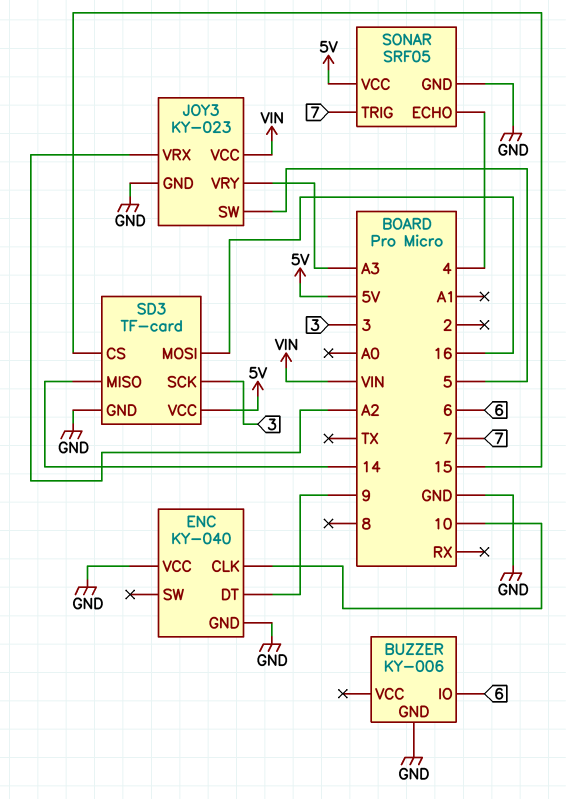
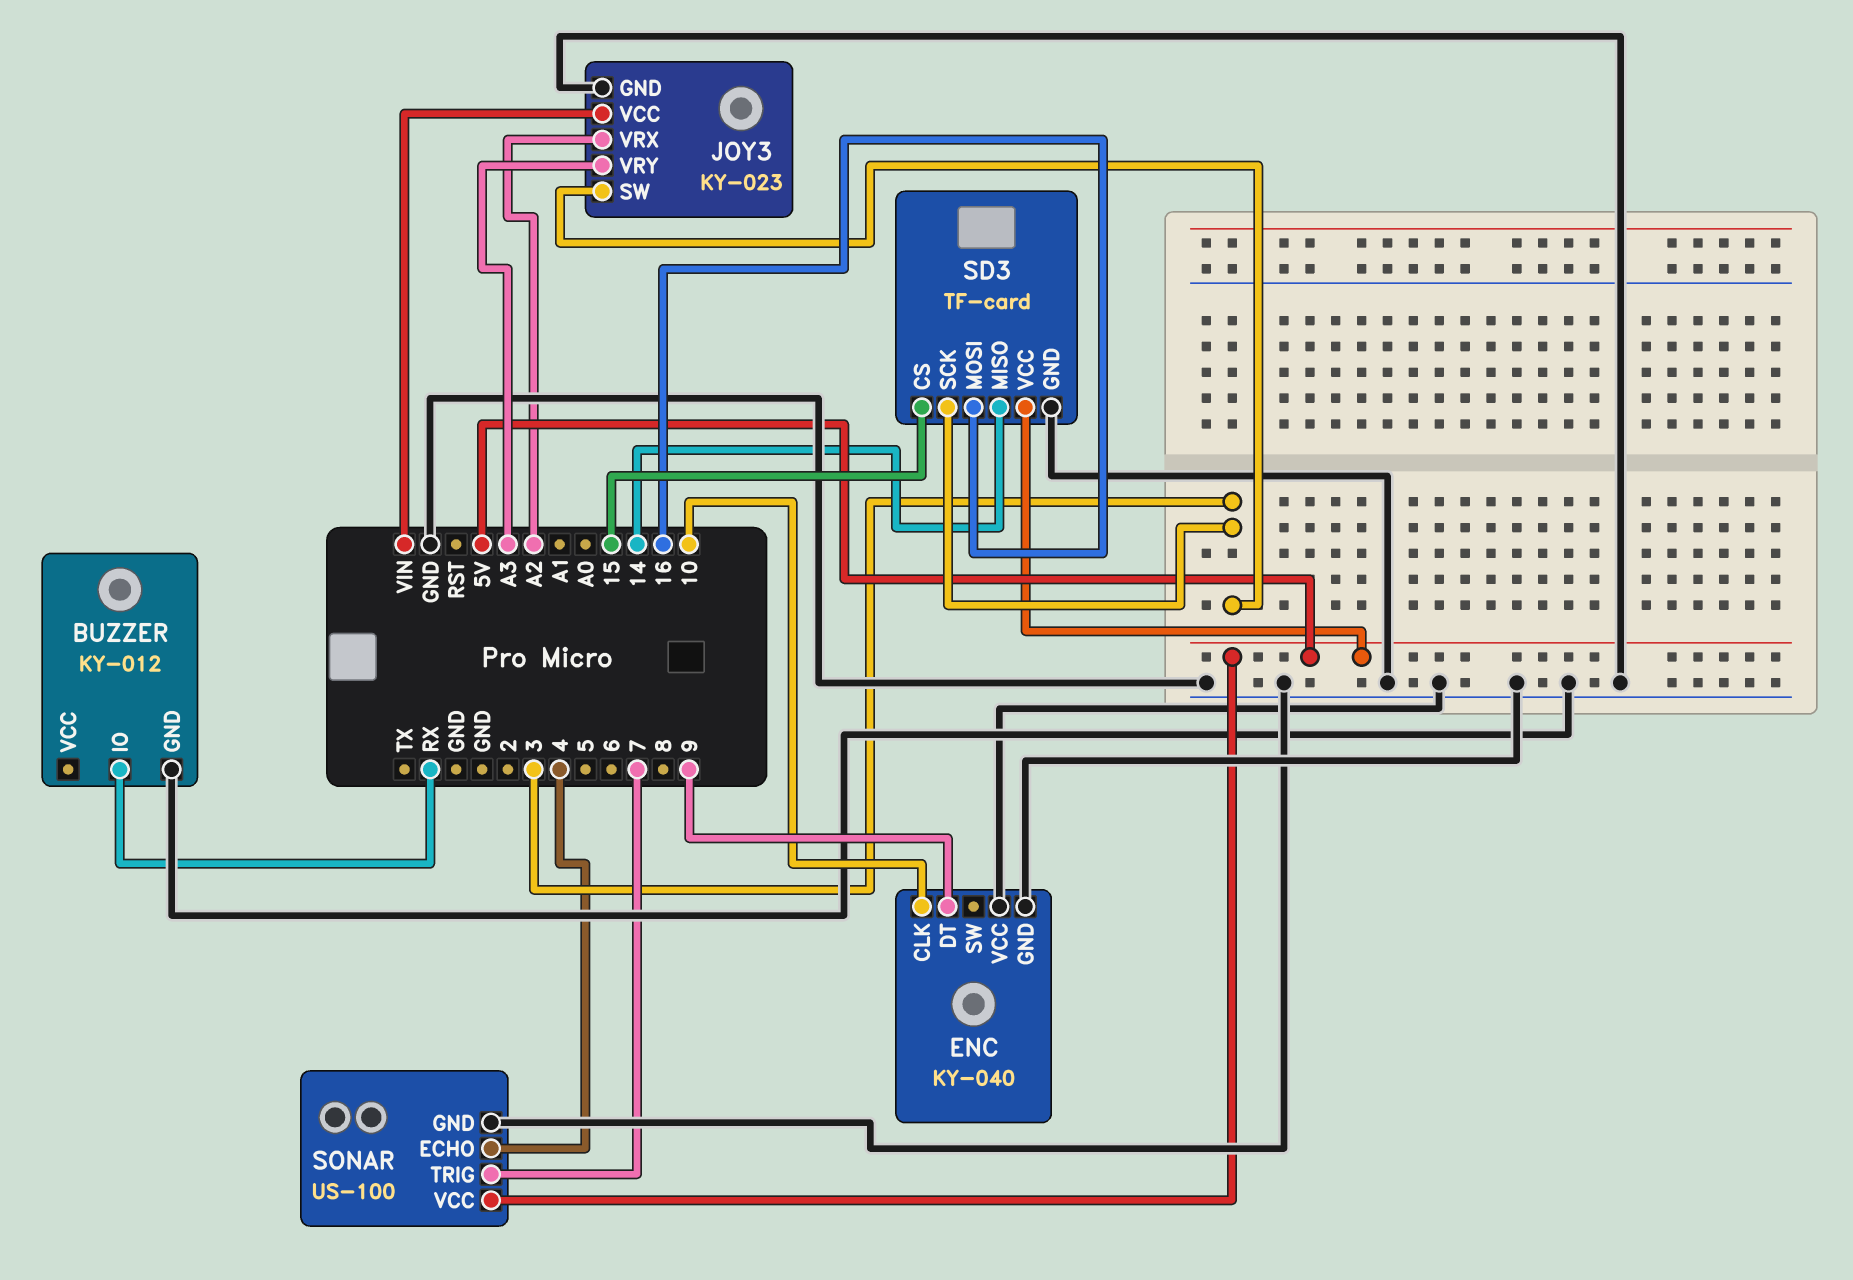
BUZZER: KY-006 -> KY-012
BUZZER pin IO: 6 -> RX
JOY3 pin SW: 5 -> 3
SONAR: SRF05 -> US-100

